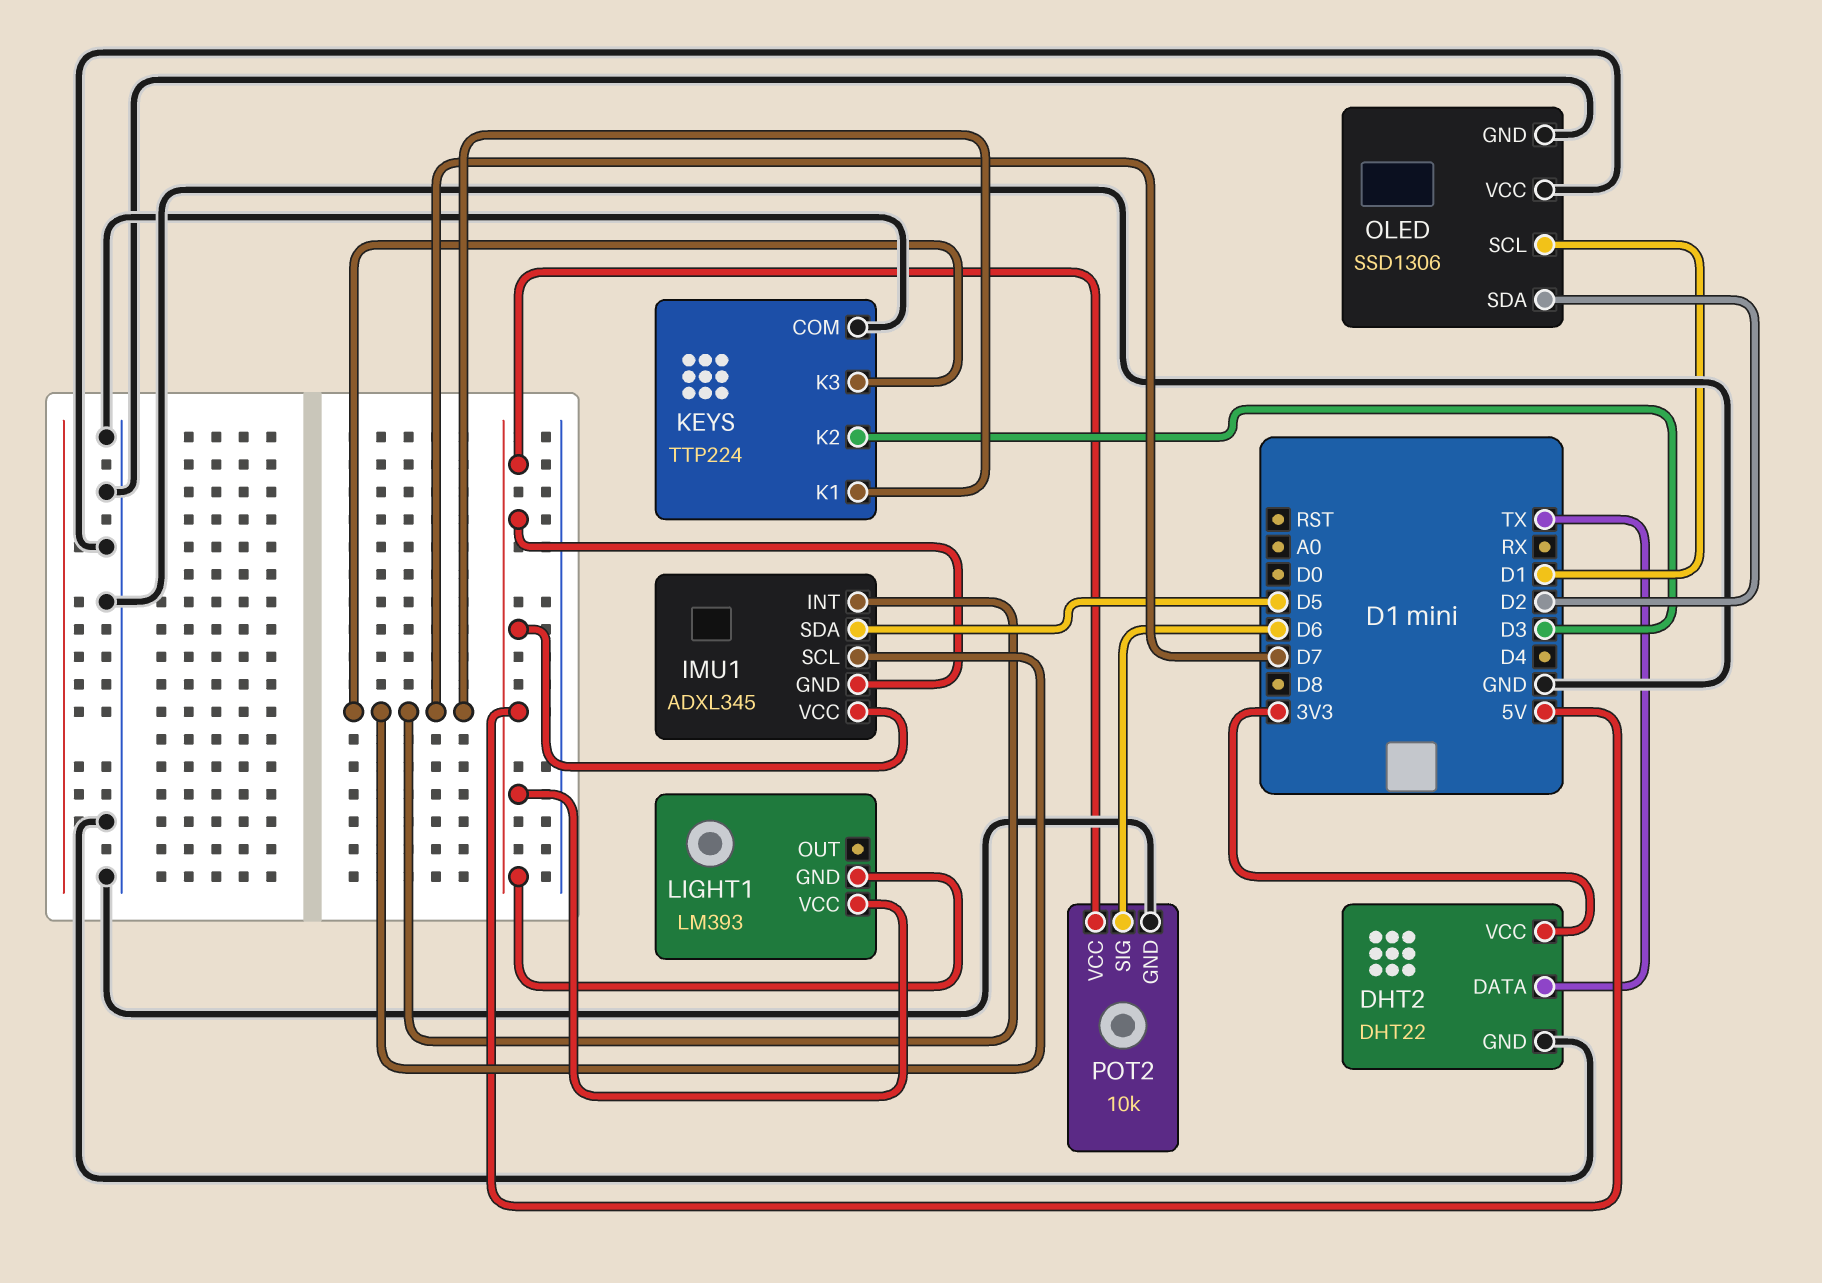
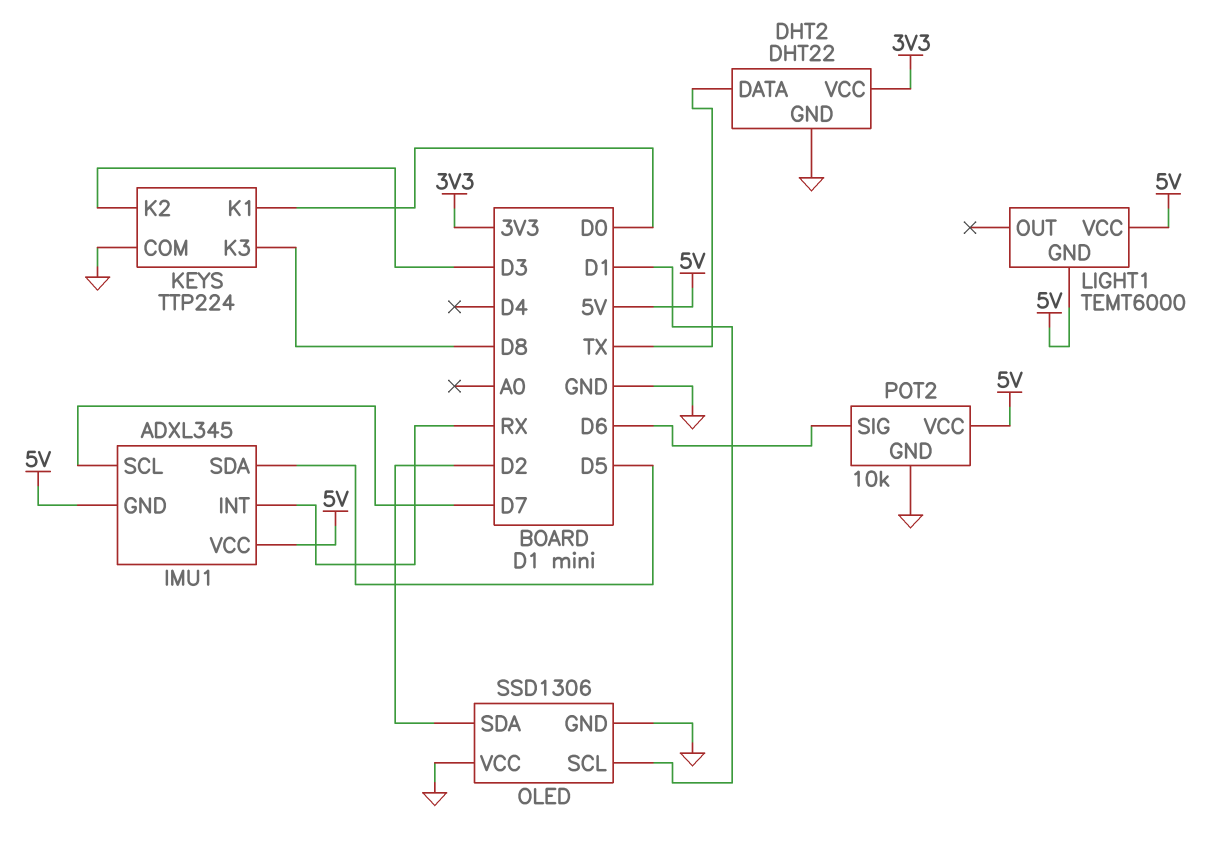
IMU1 pin INT: D7 -> RX
KEYS pin K1: D7 -> D0
KEYS pin K3: D7 -> D8
LIGHT1: LM393 -> TEMT6000

